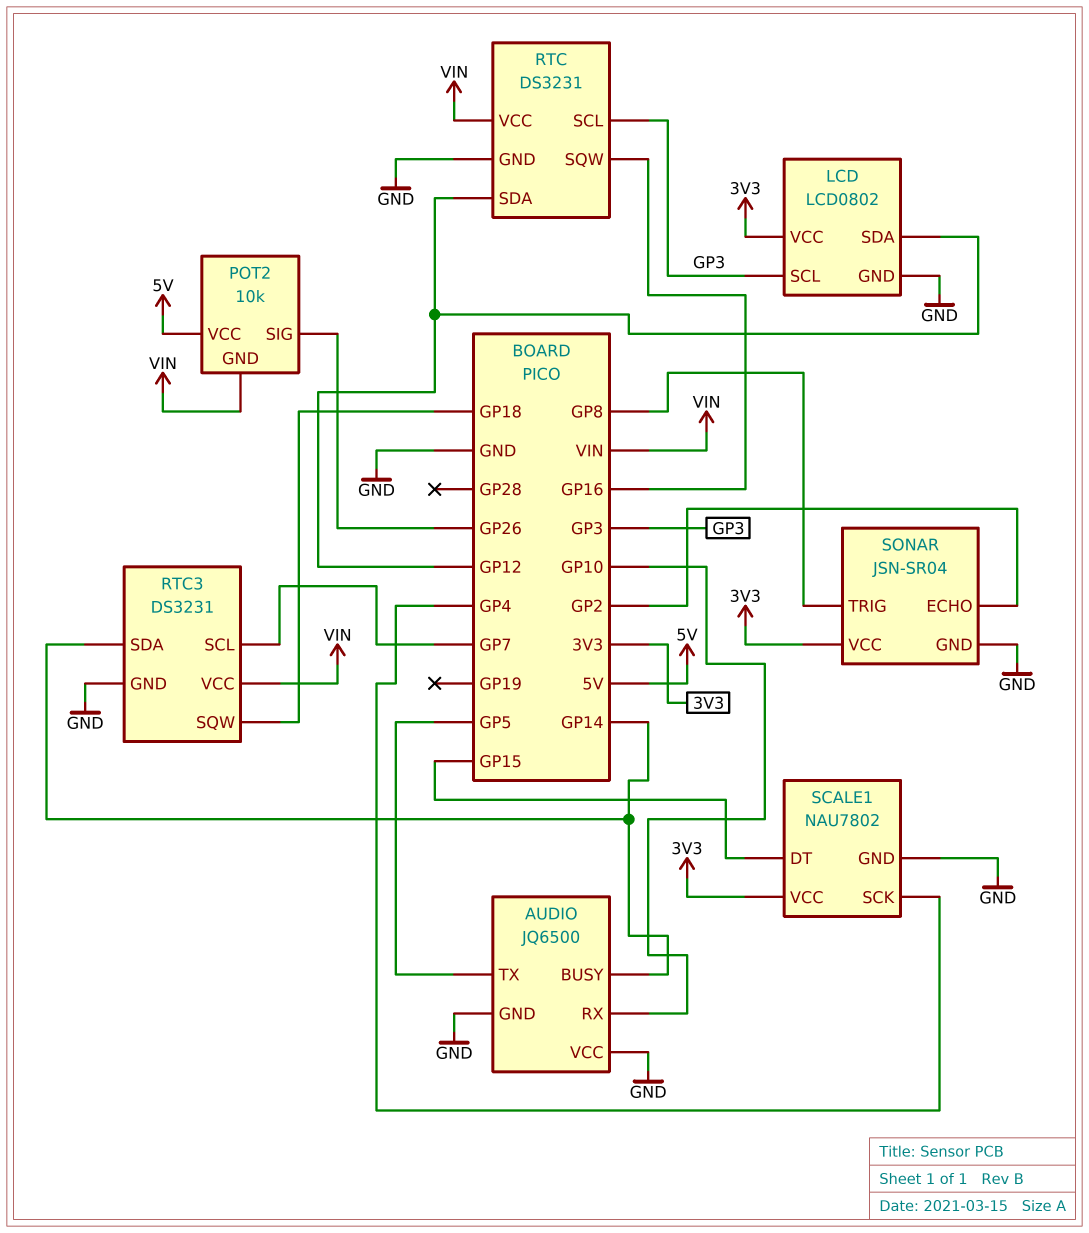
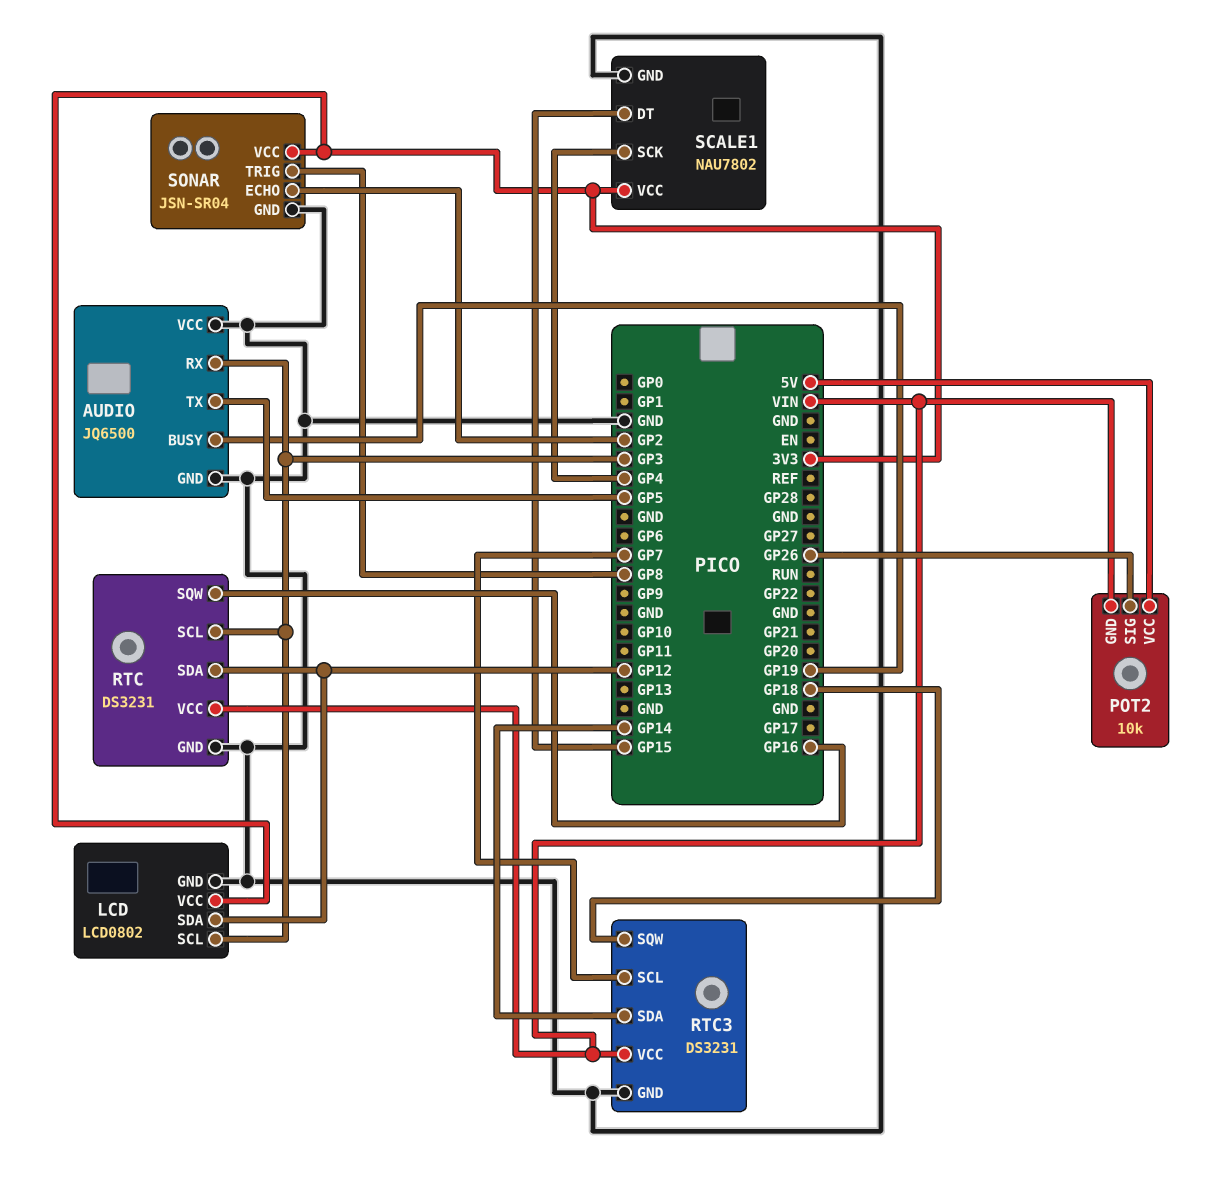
AUDIO pin BUSY: GP14 -> GP19
AUDIO pin RX: GP10 -> GP3

